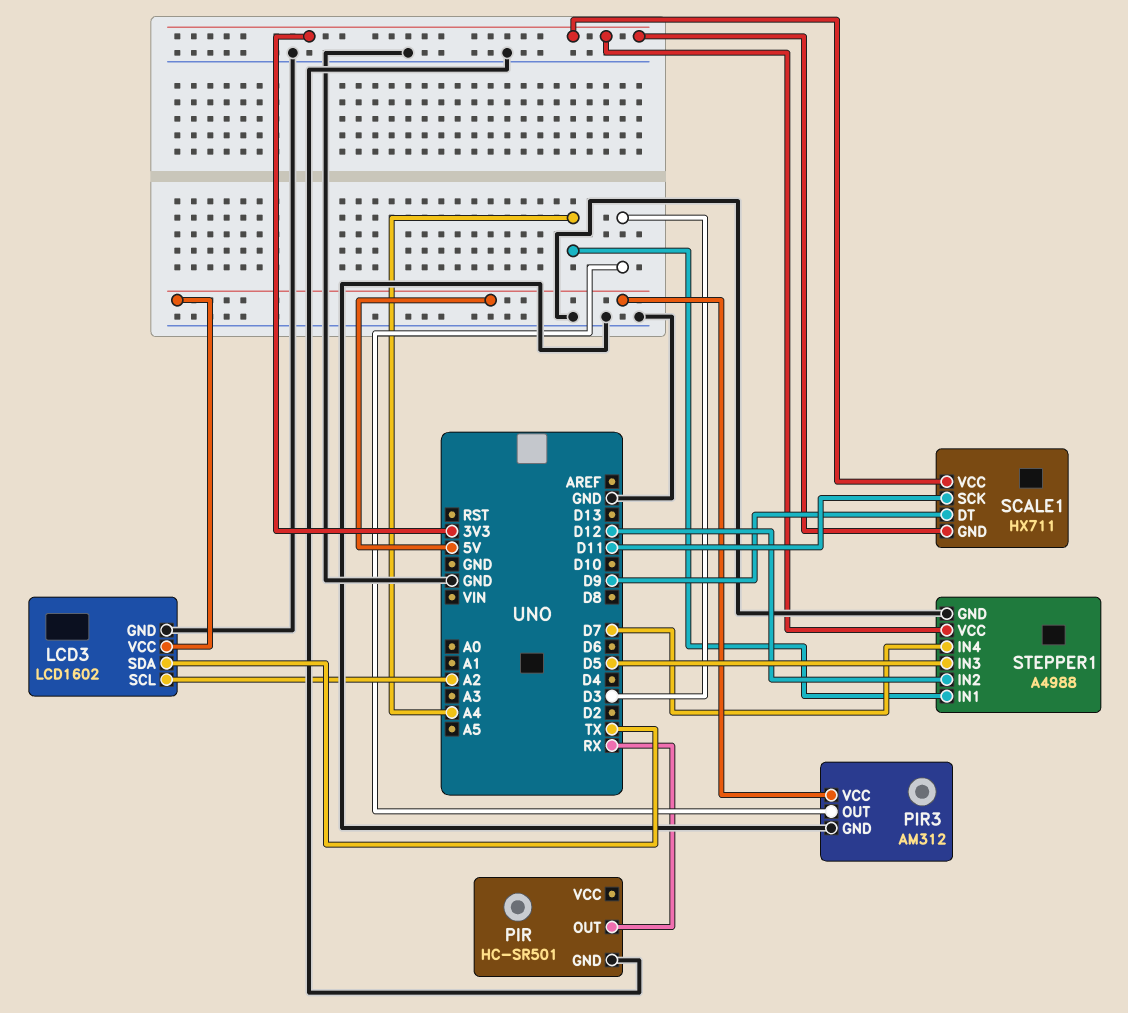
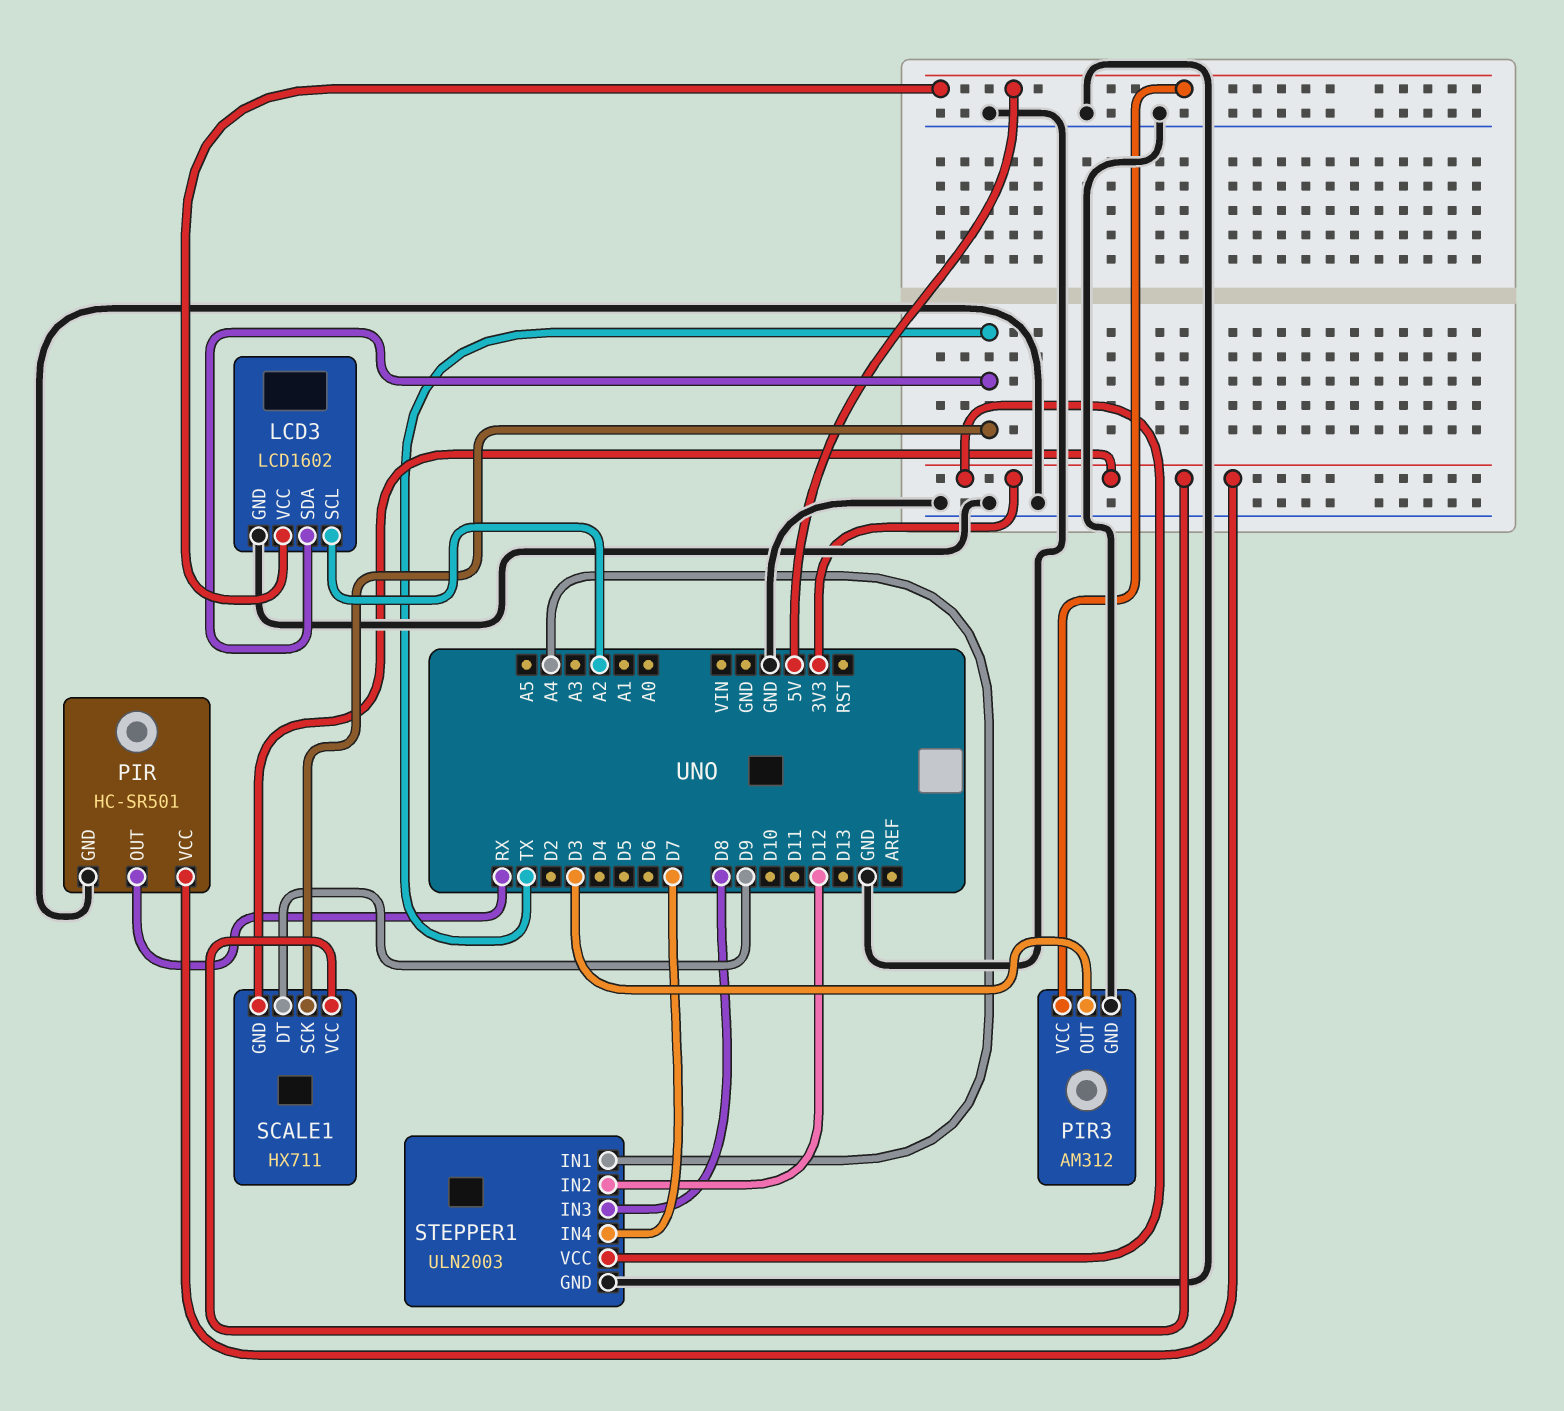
PIR pin VCC: none -> 3V3
SCALE1 pin SCK: D11 -> TX
STEPPER1: A4988 -> ULN2003
STEPPER1 pin IN3: D5 -> D8

